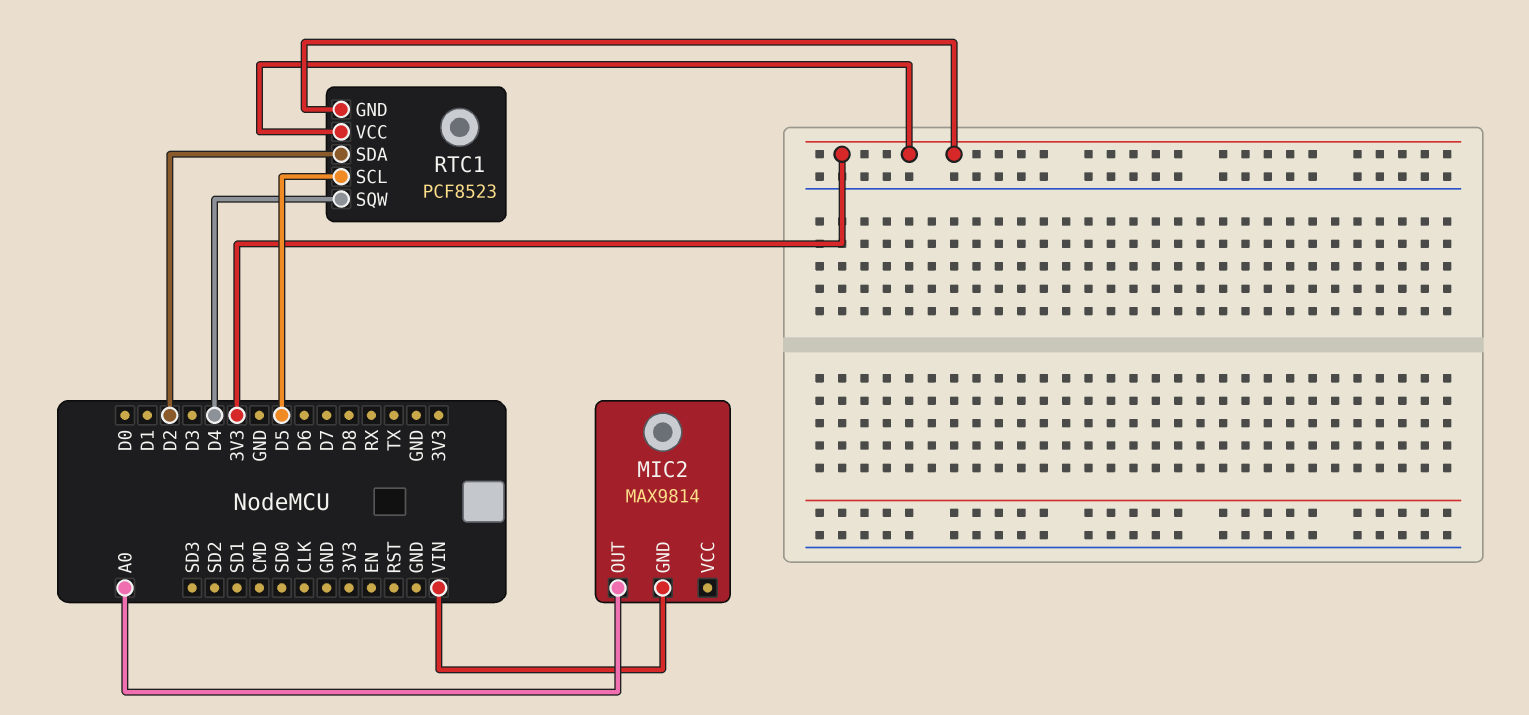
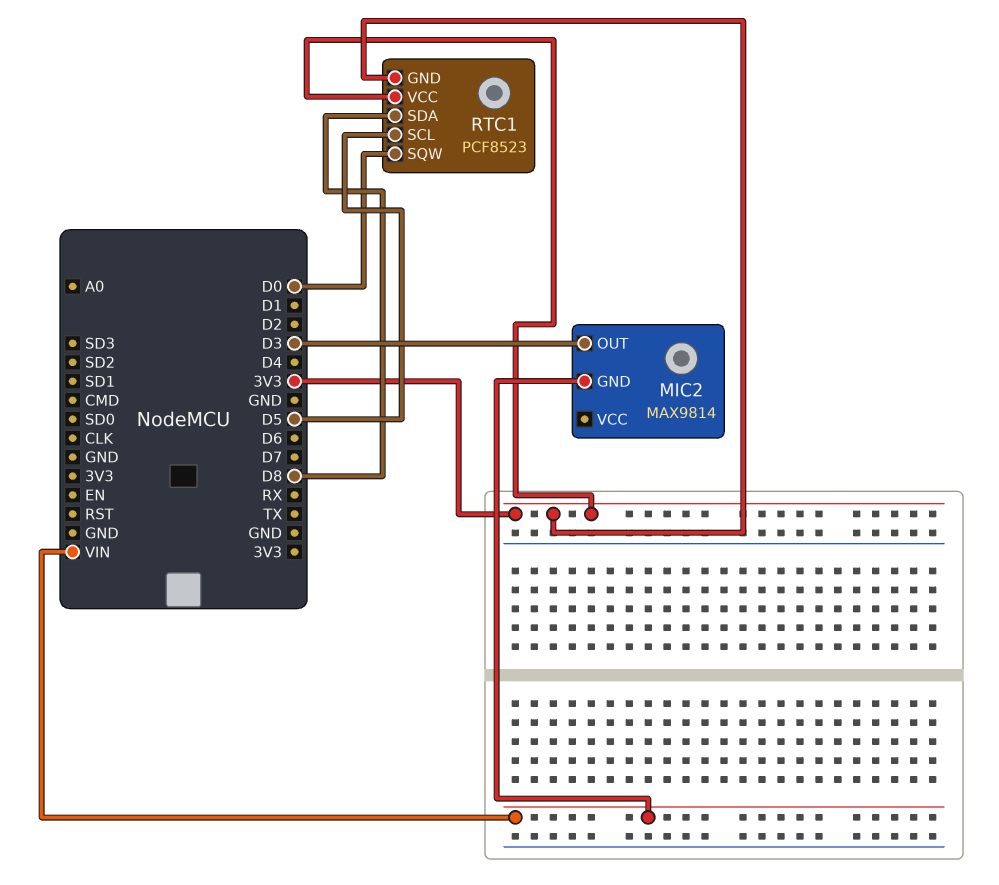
MIC2 pin OUT: A0 -> D3
RTC1 pin SDA: D2 -> D8
RTC1 pin SQW: D4 -> D0

